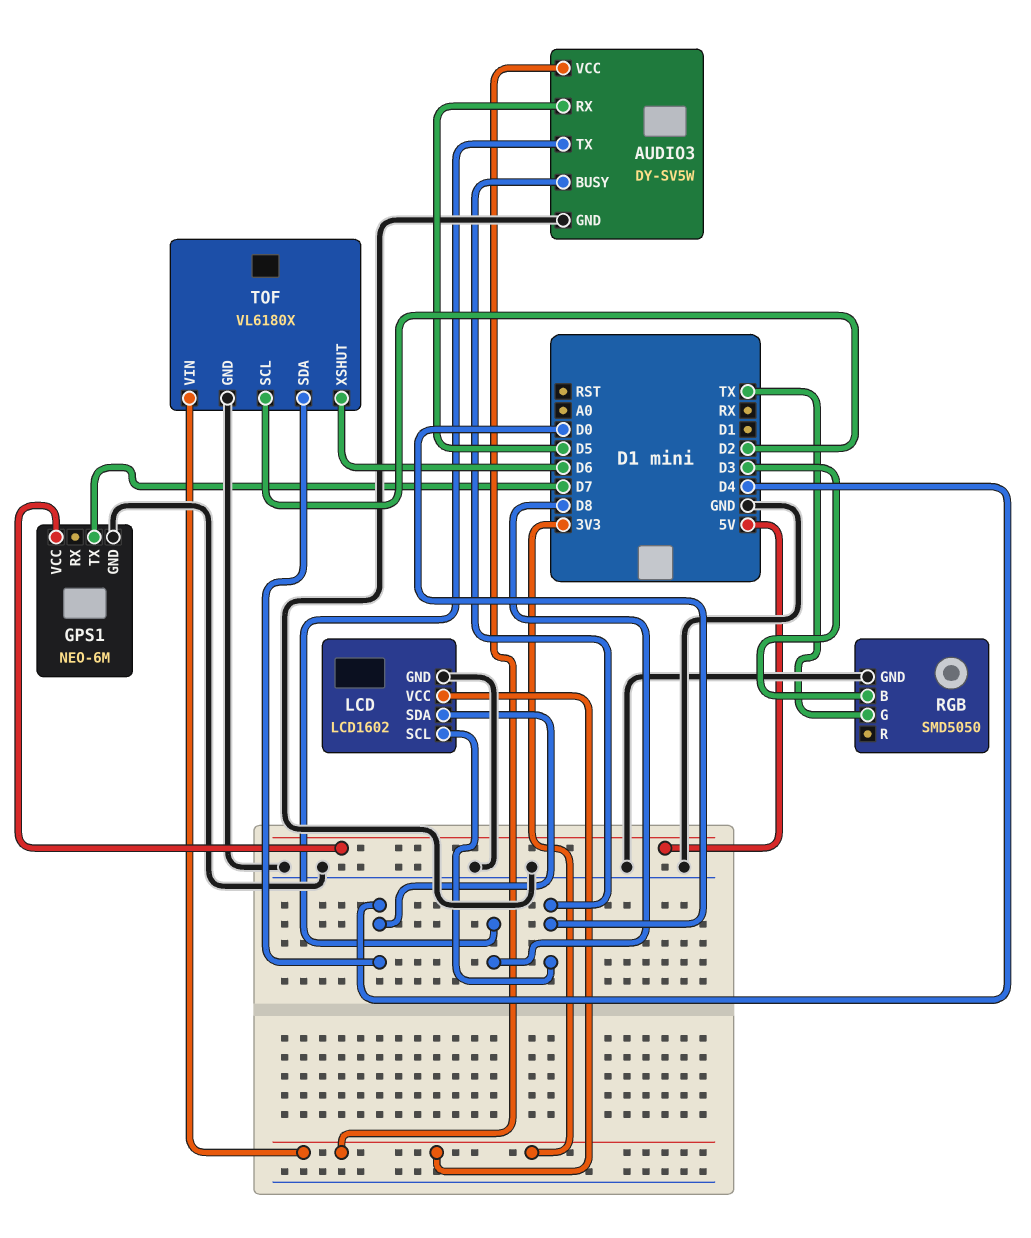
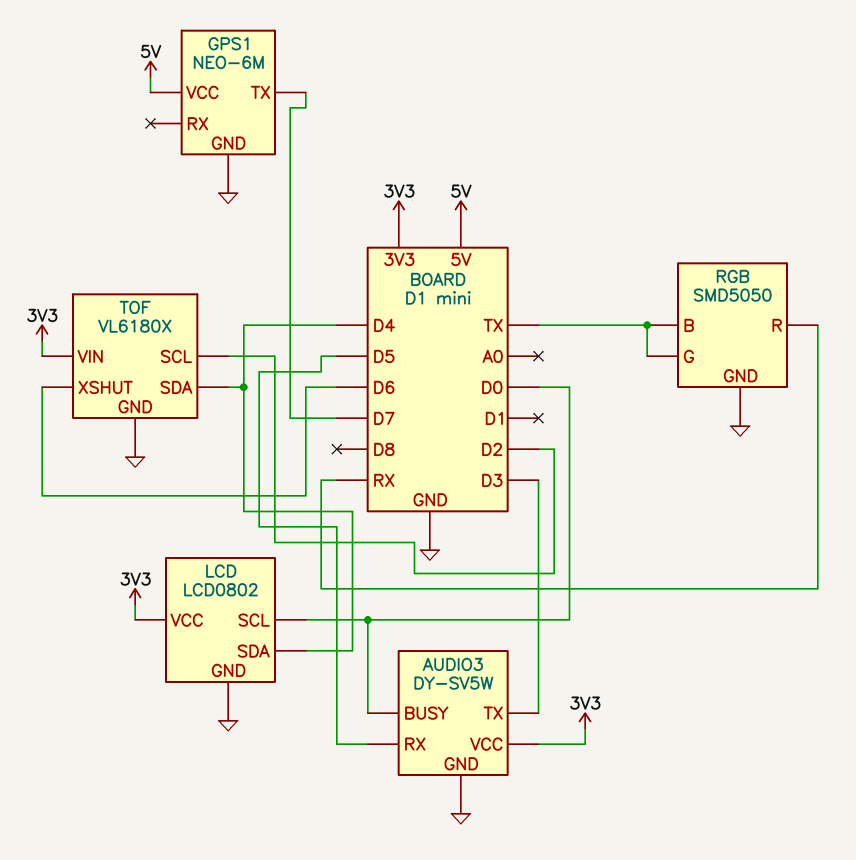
AUDIO3 pin TX: D8 -> D3
LCD: LCD1602 -> LCD0802
RGB pin B: D3 -> TX
RGB pin R: none -> RX

